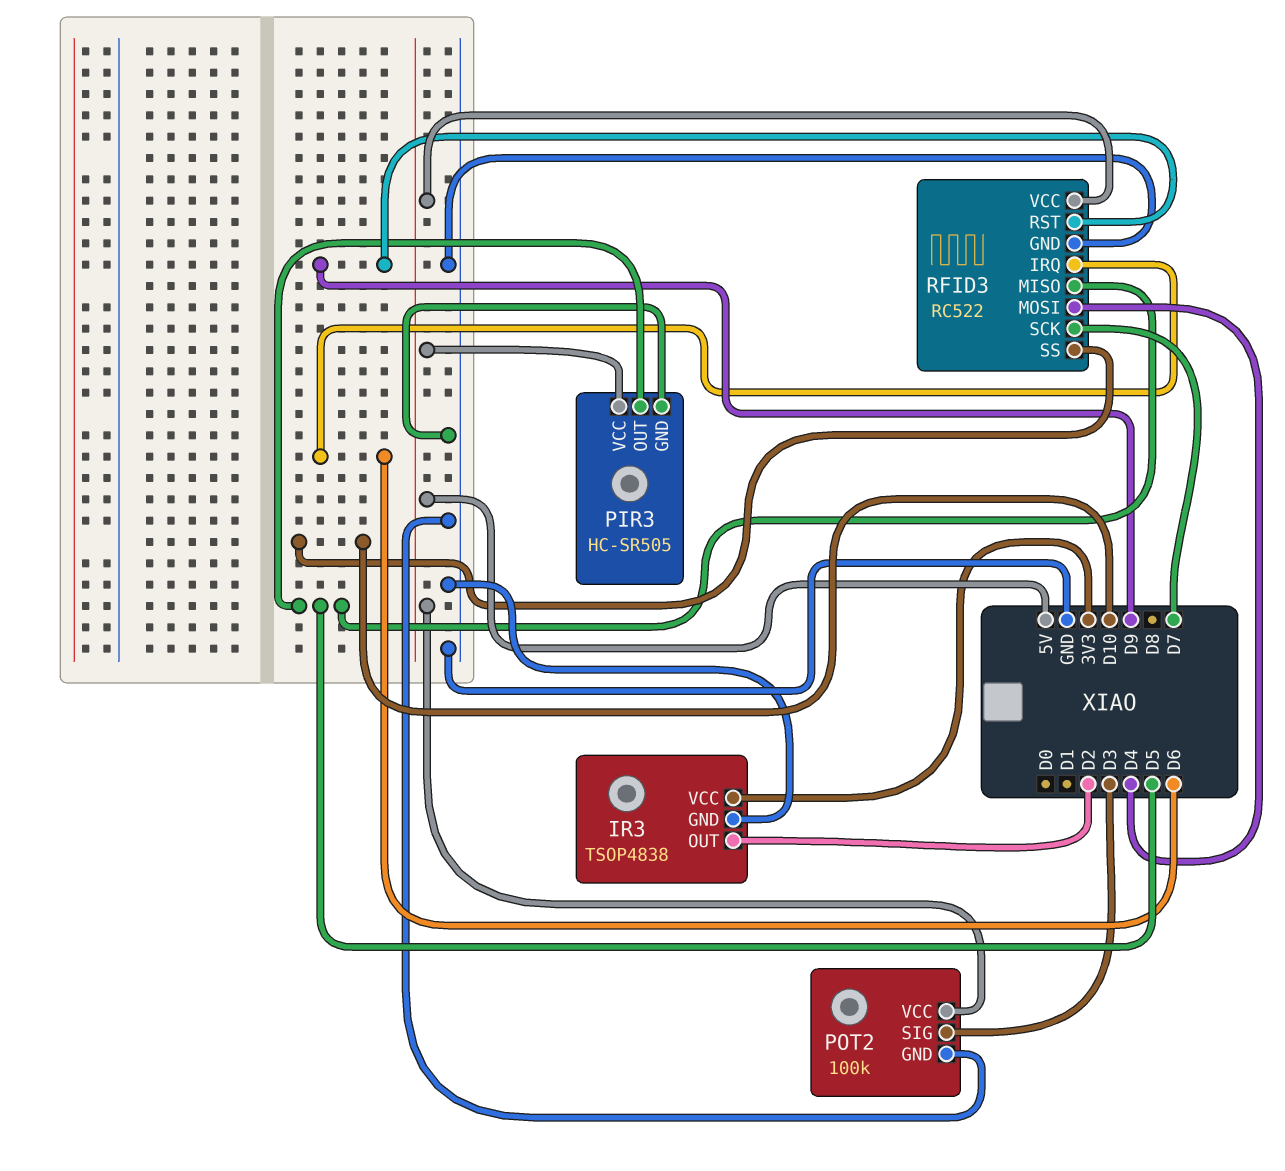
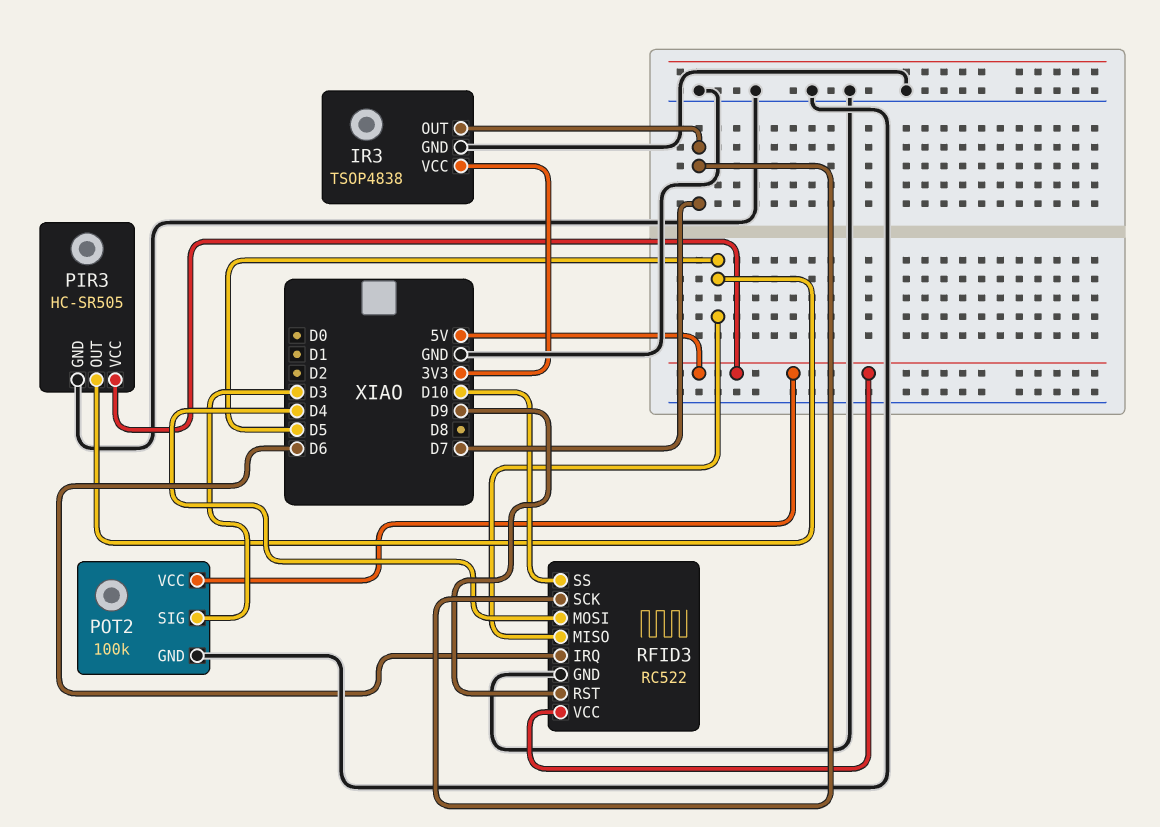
IR3 pin OUT: D2 -> D7

